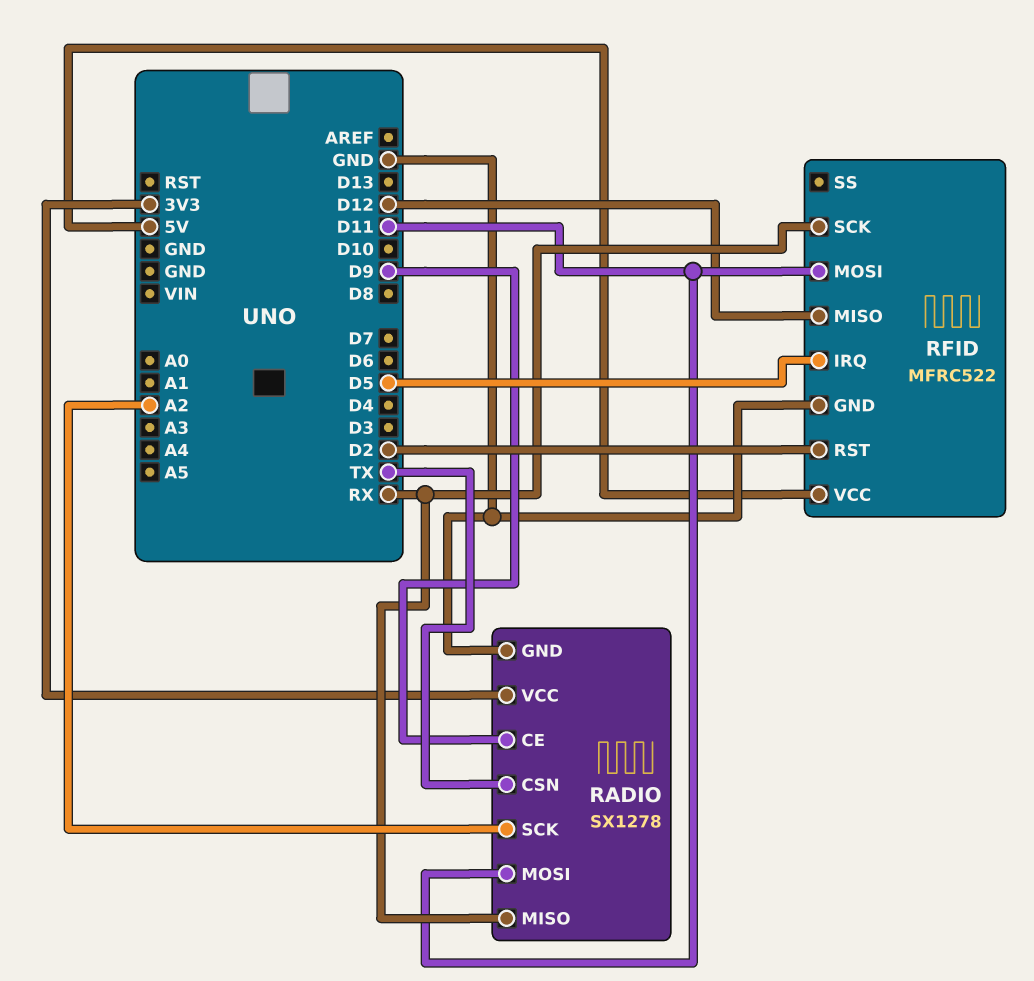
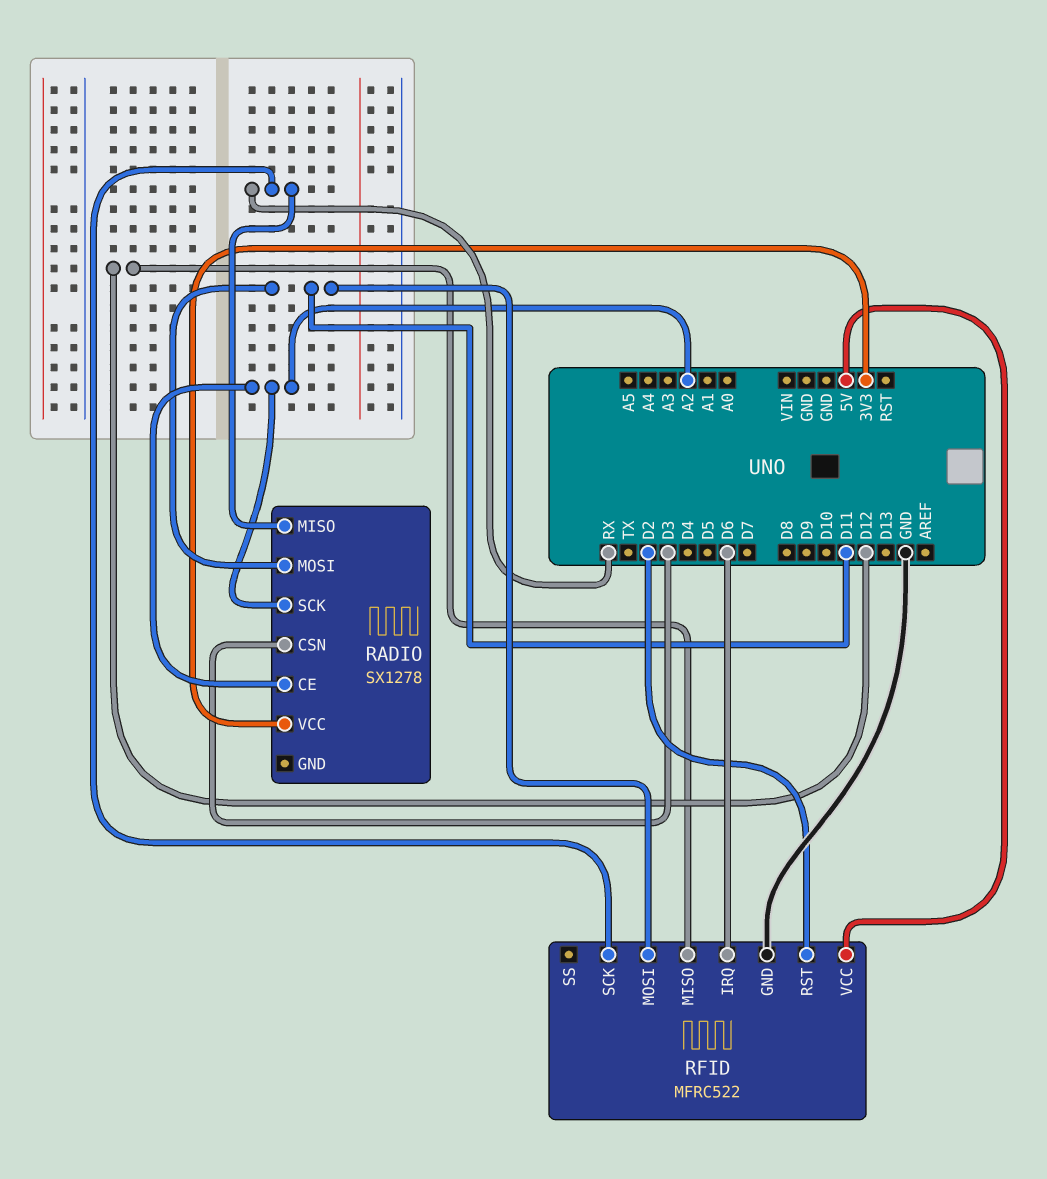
RADIO pin CE: D9 -> A2
RADIO pin CSN: TX -> D3
RADIO pin GND: GND -> none
RFID pin IRQ: D5 -> D6

